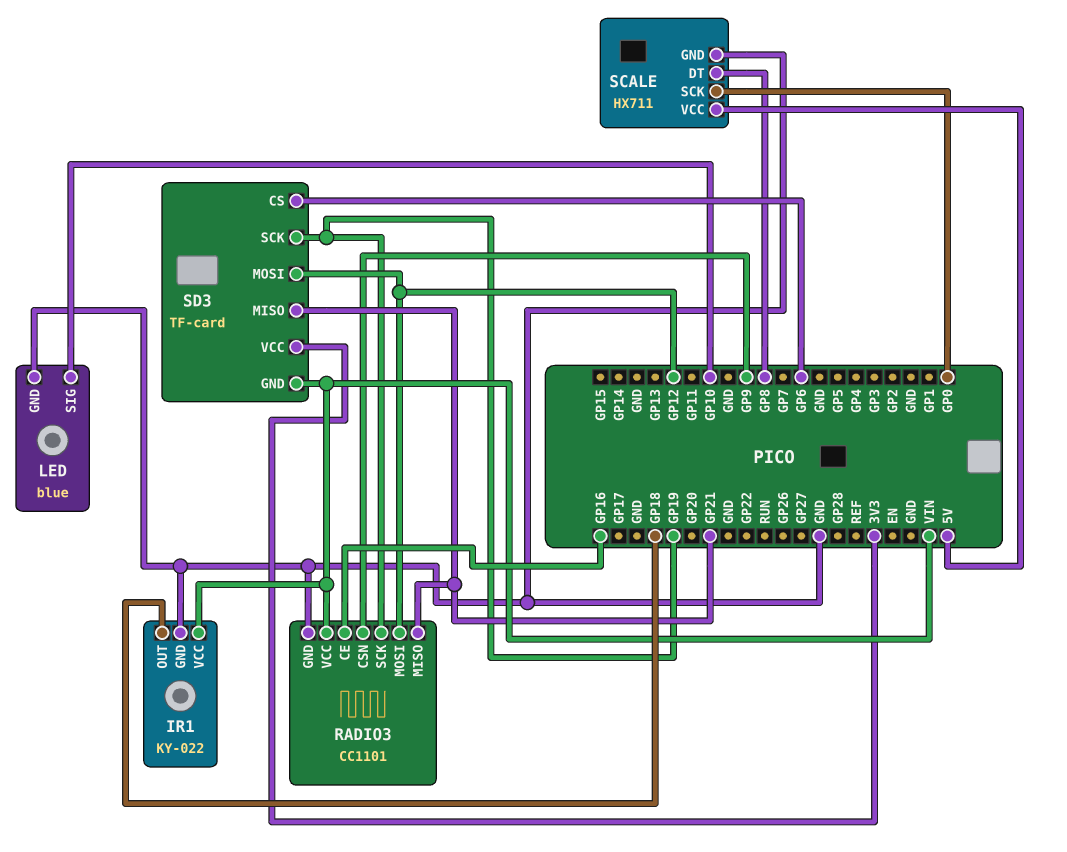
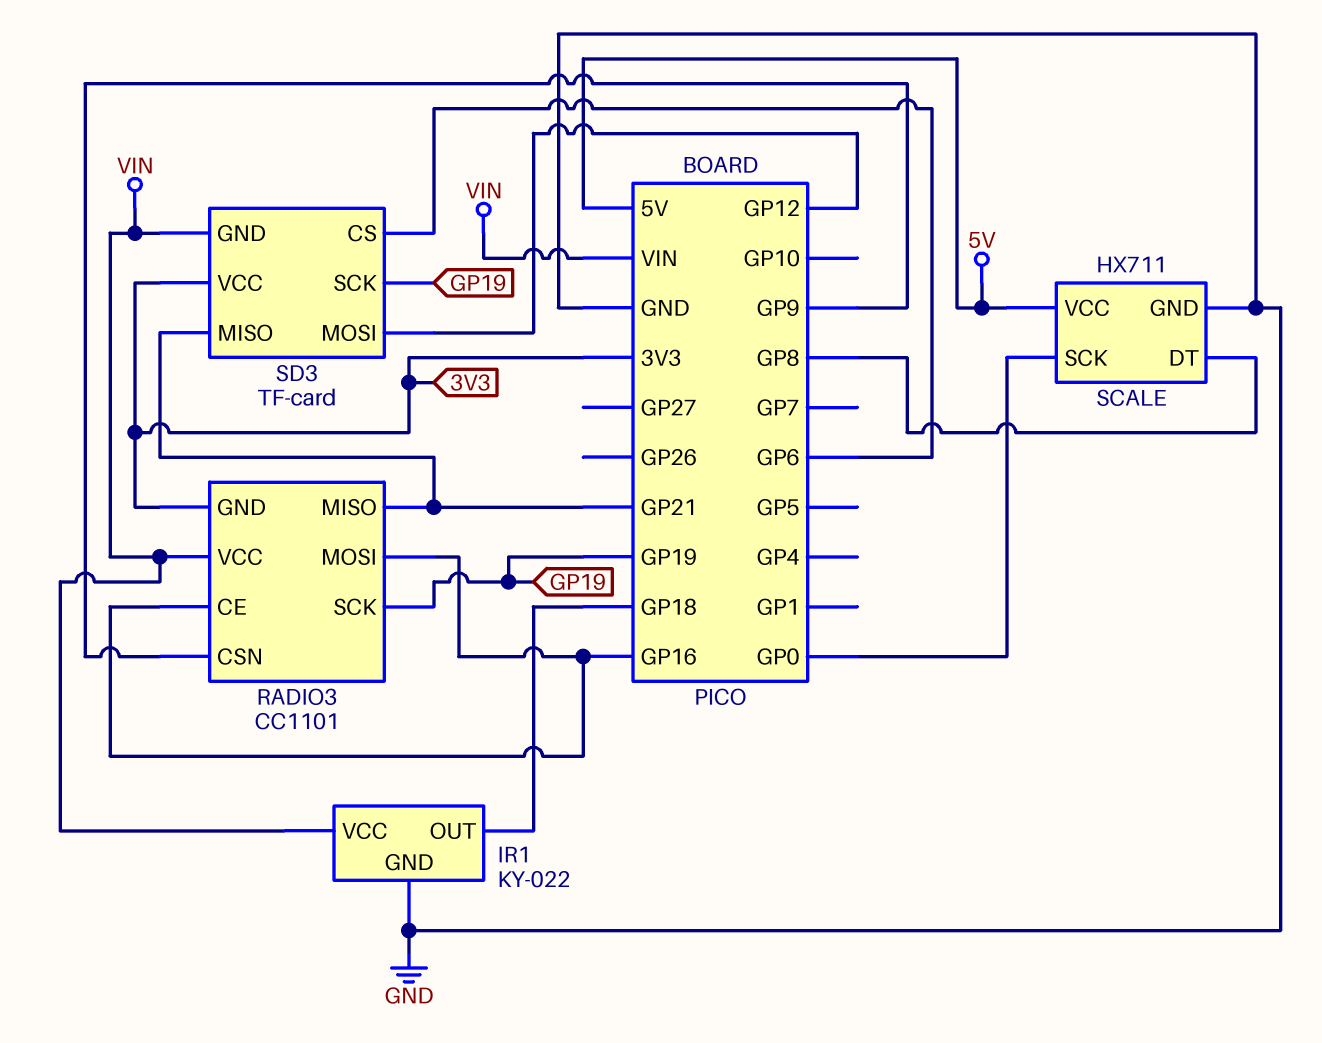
LED: blue -> none
LED pin GND: GND -> none
LED pin SIG: GP10 -> none
RADIO3 pin GND: GND -> 3V3
RADIO3 pin MOSI: GP12 -> GP16

